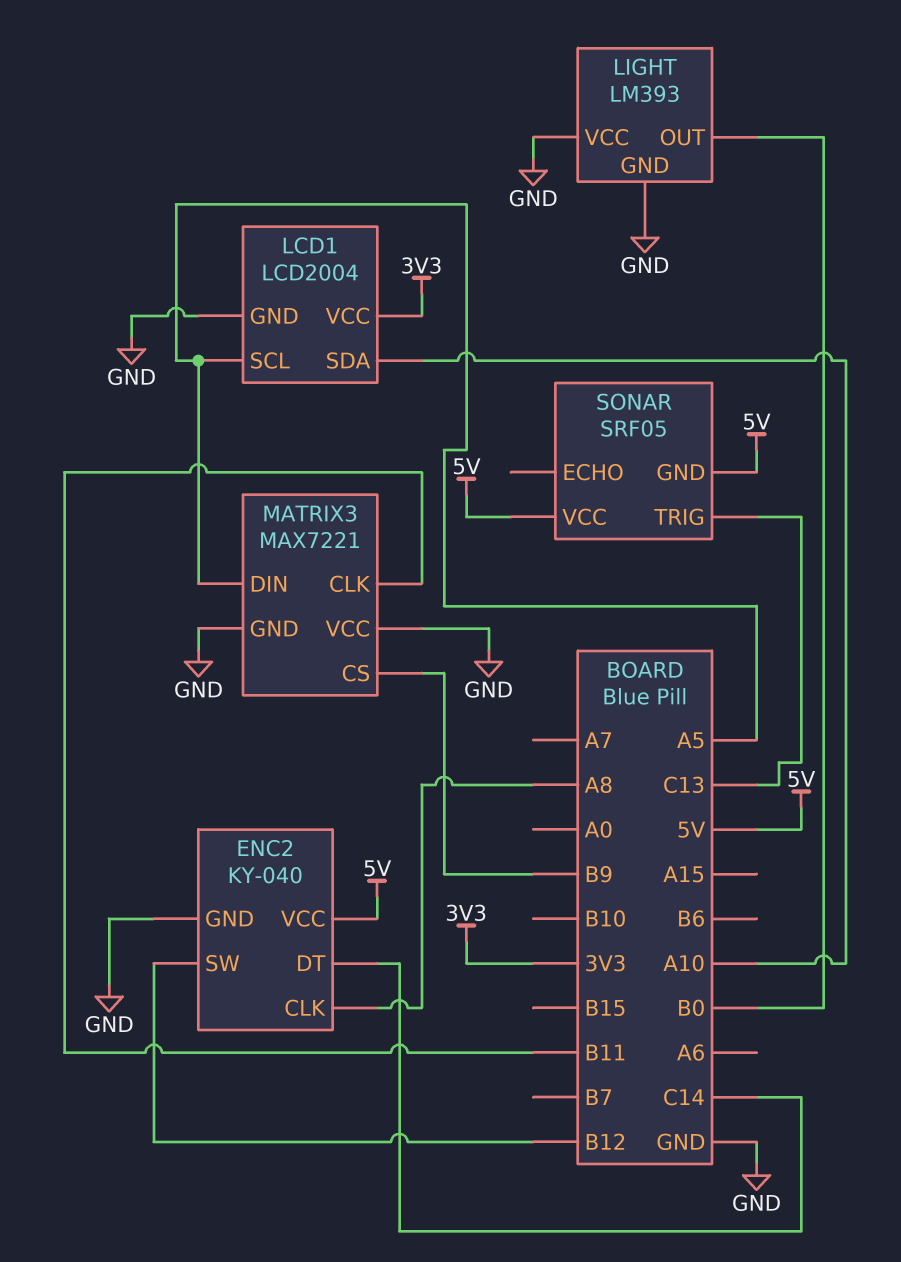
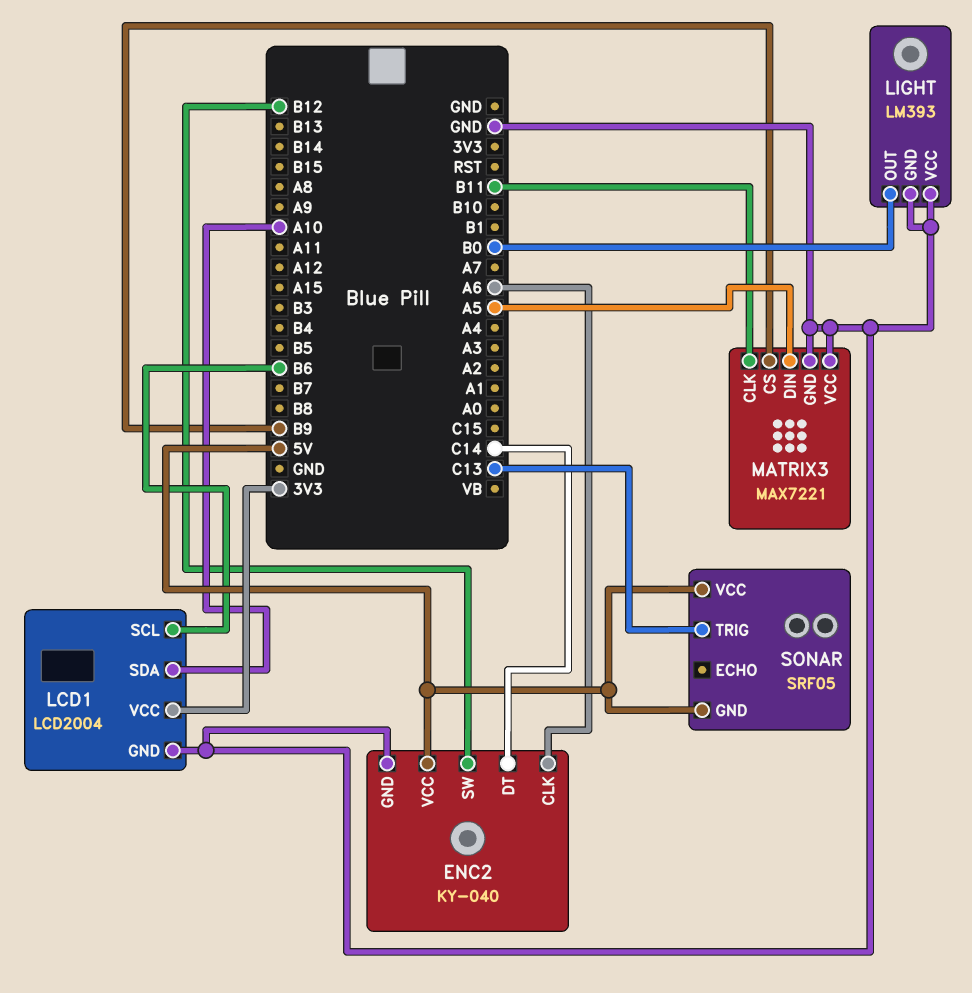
ENC2 pin CLK: A8 -> A6
LCD1 pin SCL: A5 -> B6

